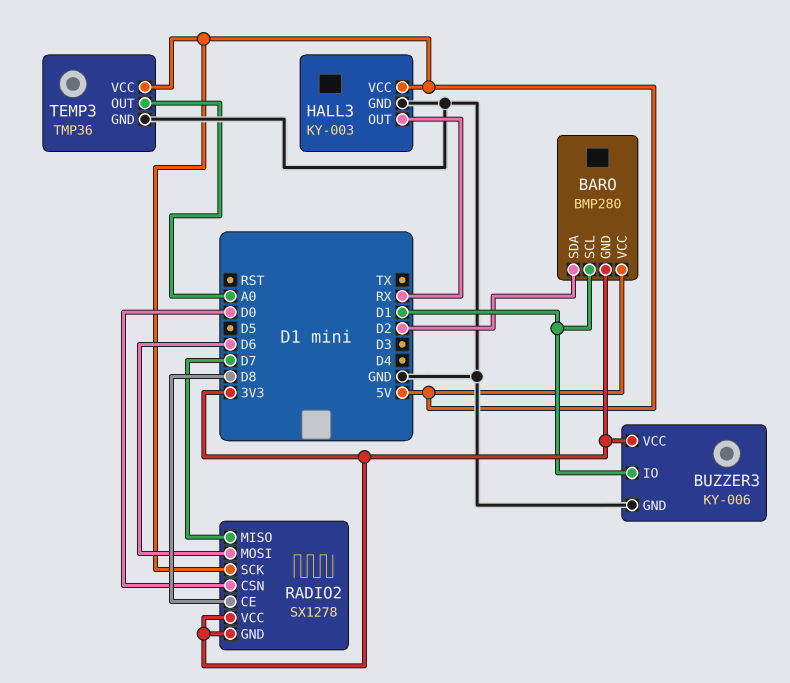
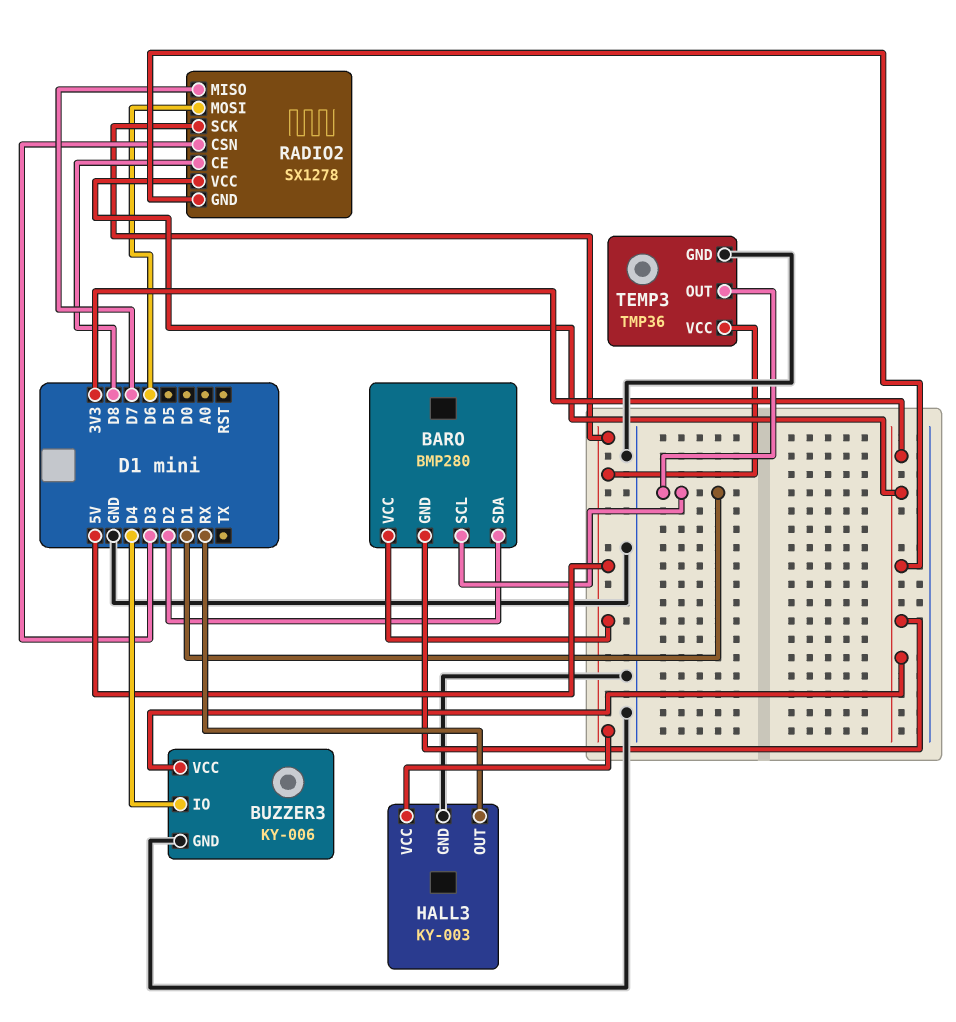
BUZZER3 pin IO: D1 -> D4
RADIO2 pin CSN: D0 -> D3
TEMP3 pin OUT: A0 -> D1

